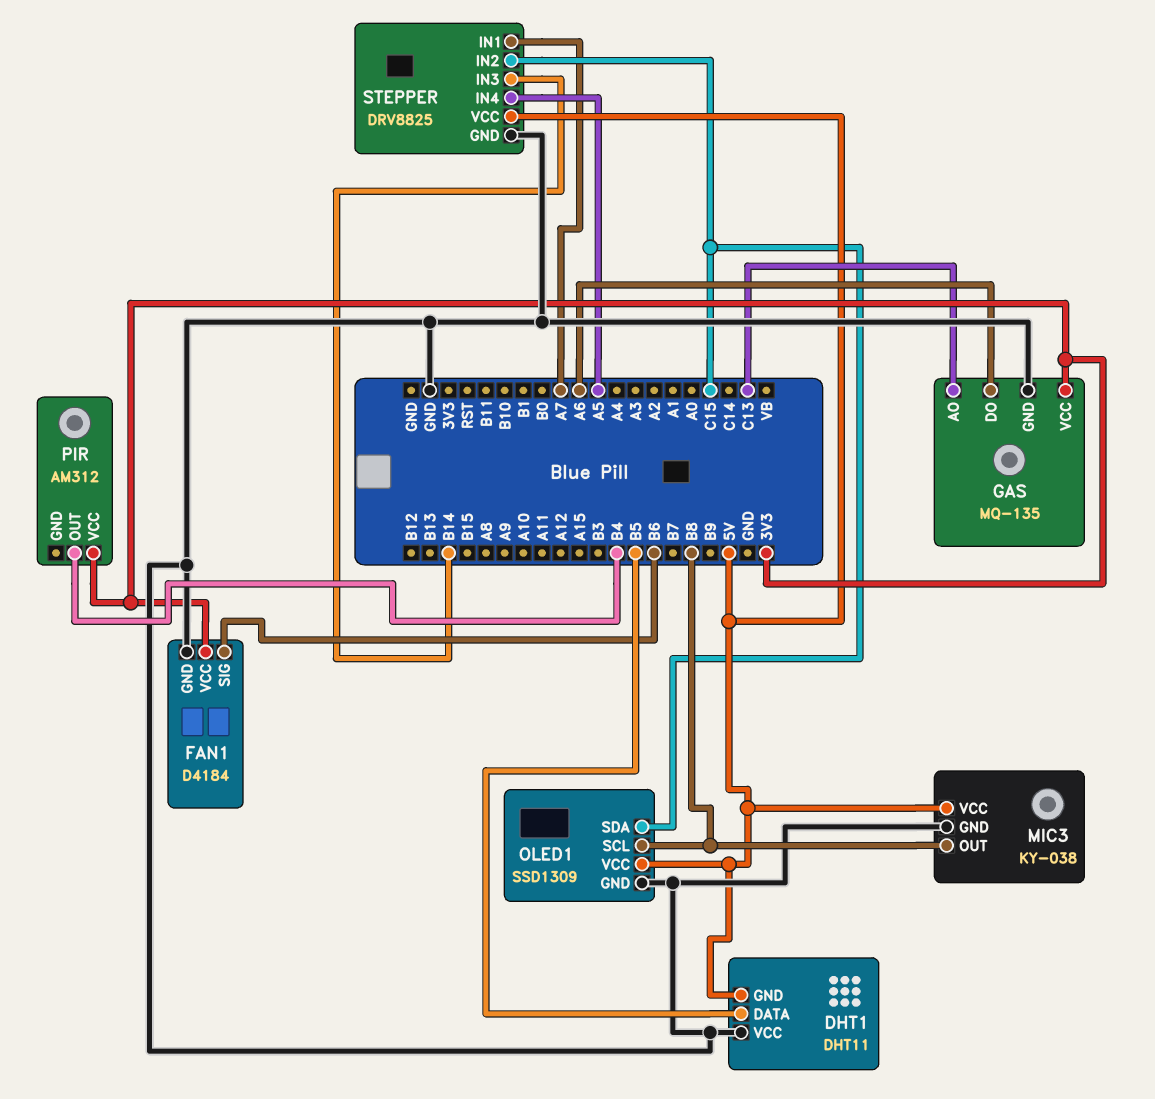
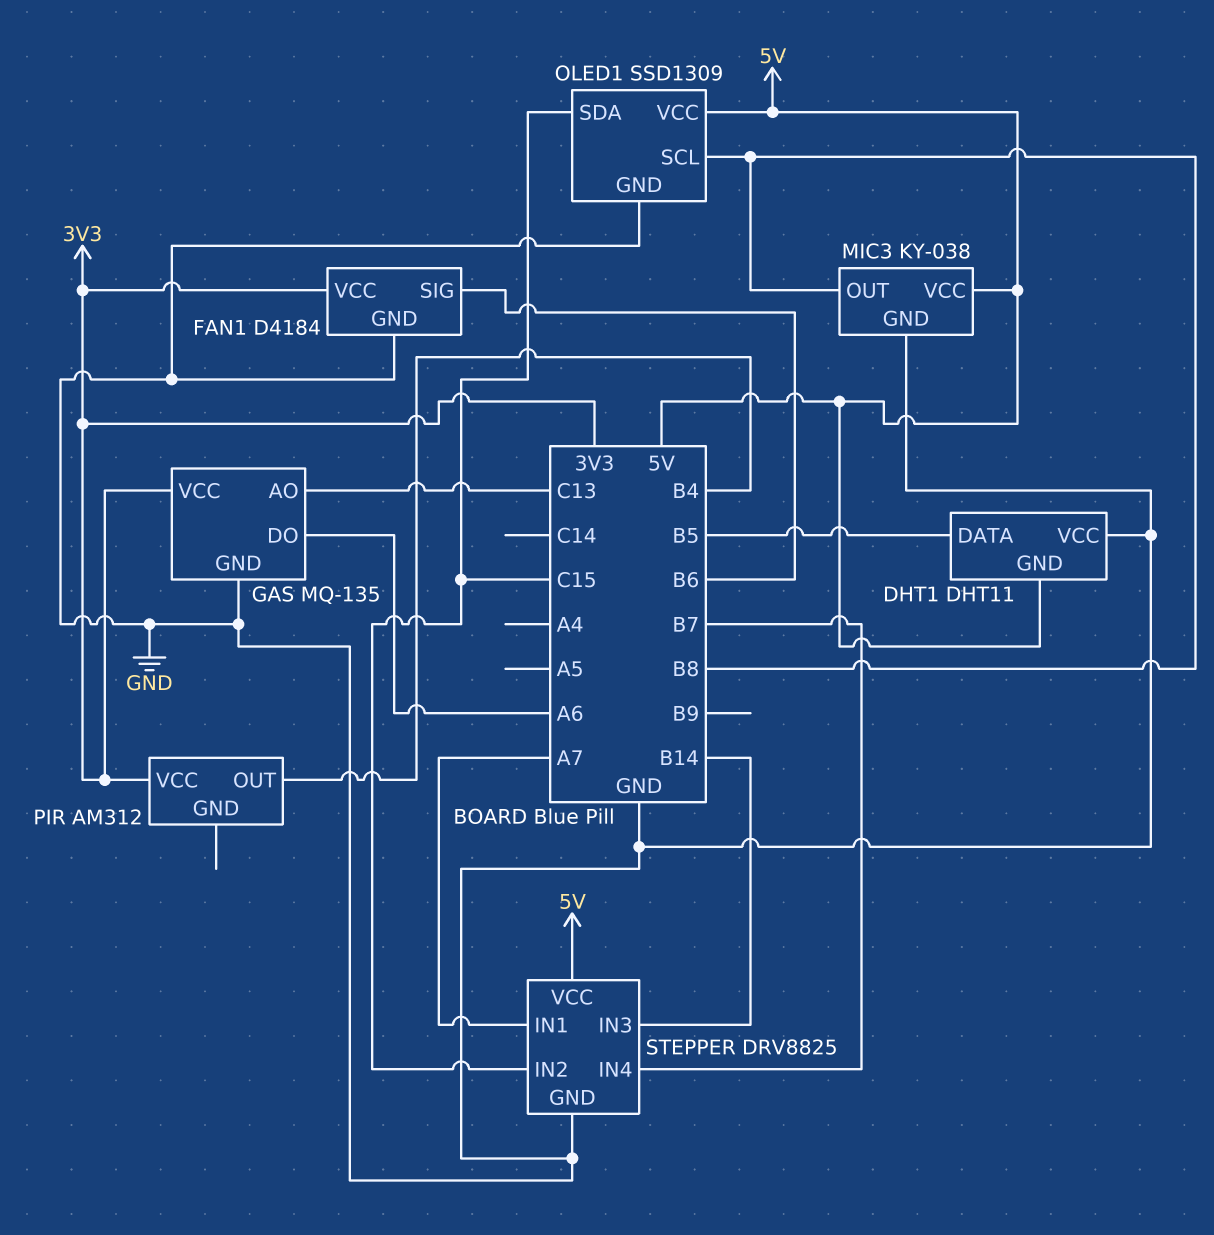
STEPPER pin IN4: A5 -> B7

